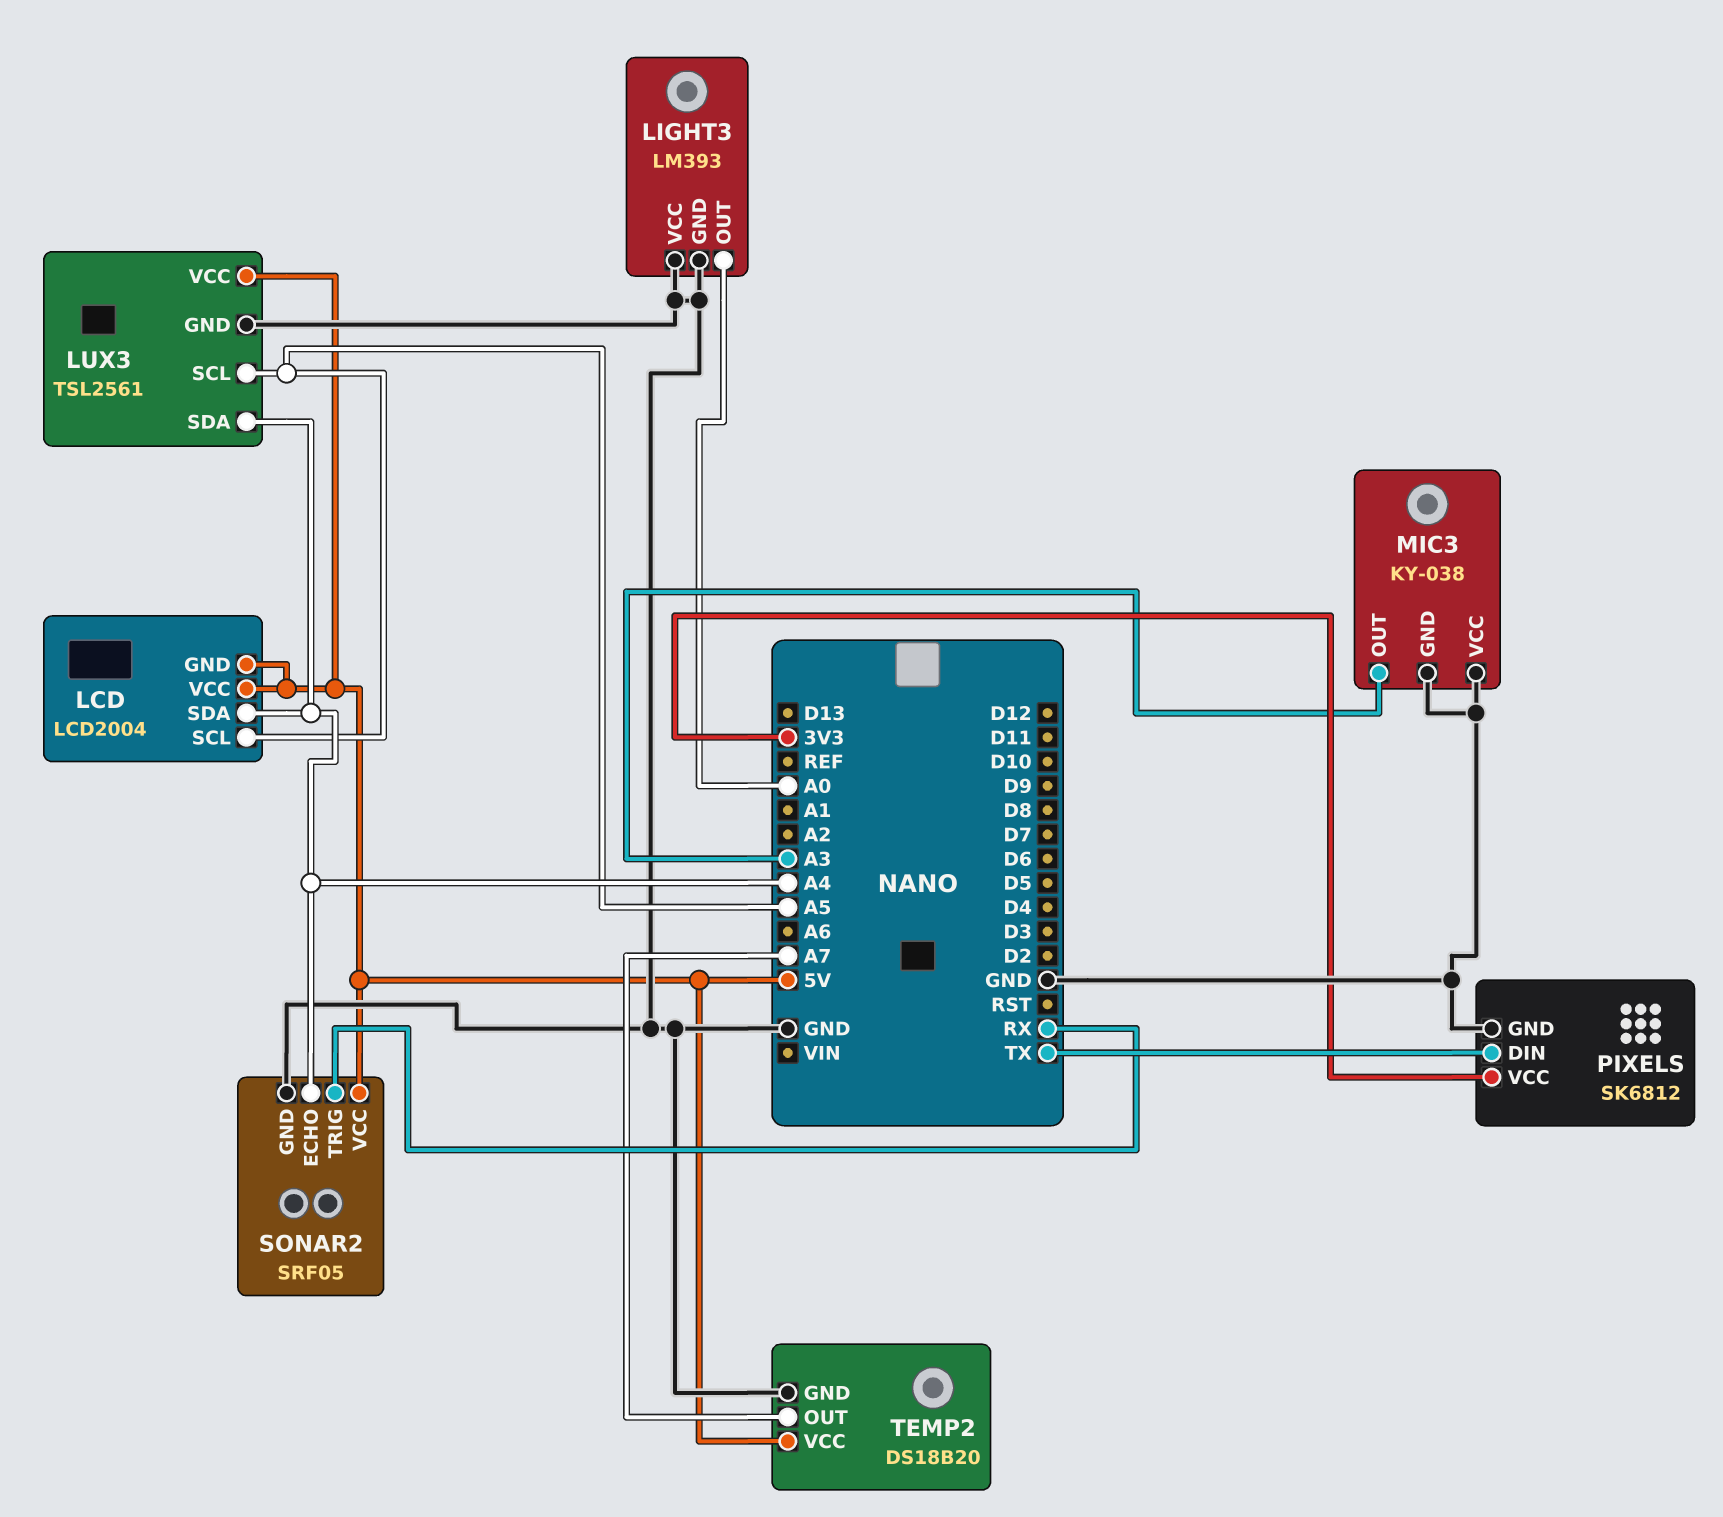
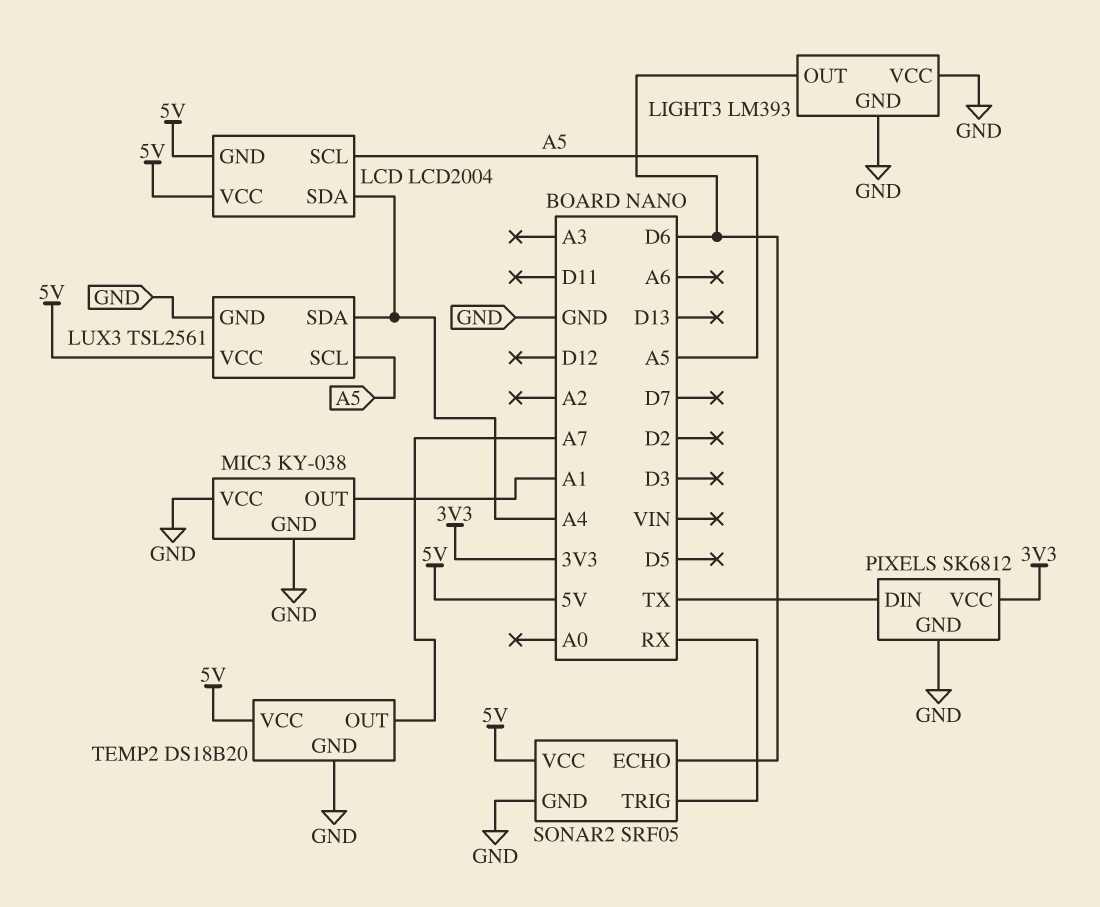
LIGHT3 pin OUT: A0 -> D6
MIC3 pin OUT: A3 -> A1
SONAR2 pin ECHO: A4 -> D6

